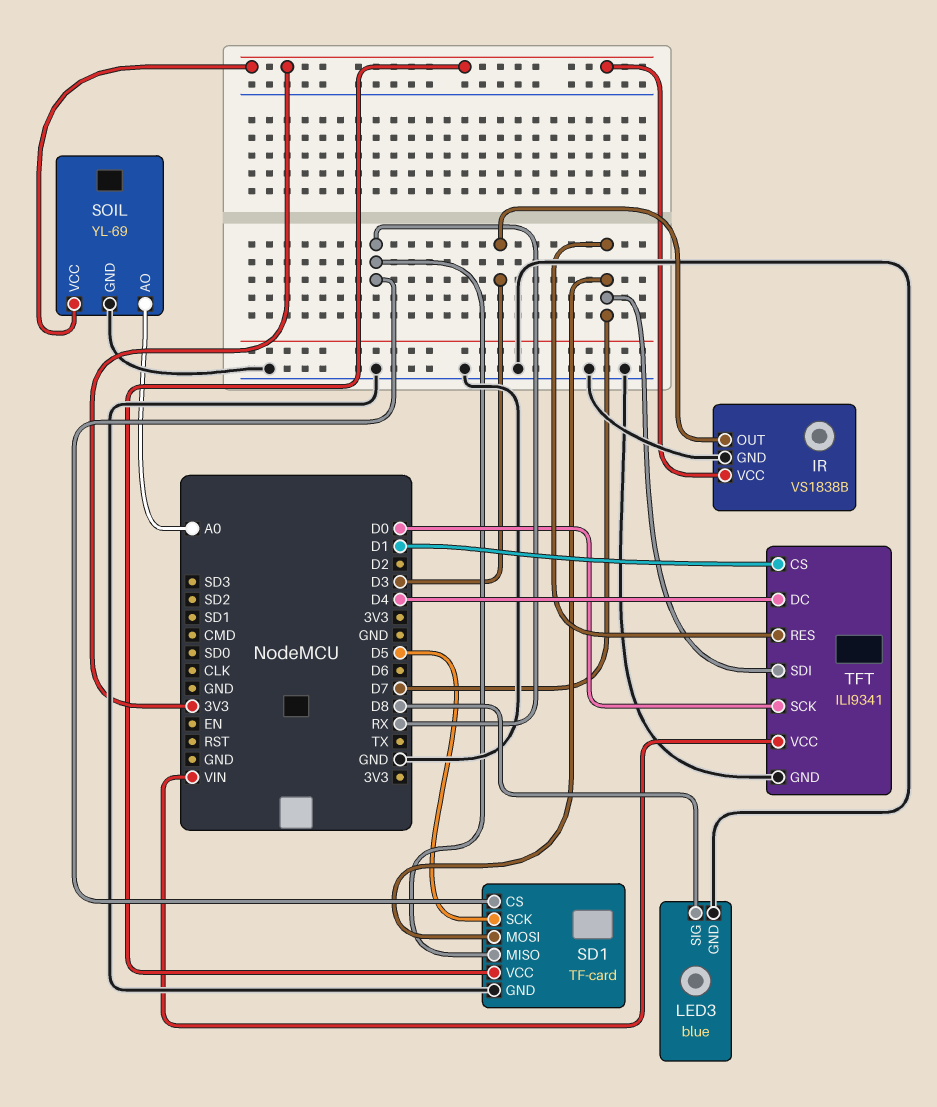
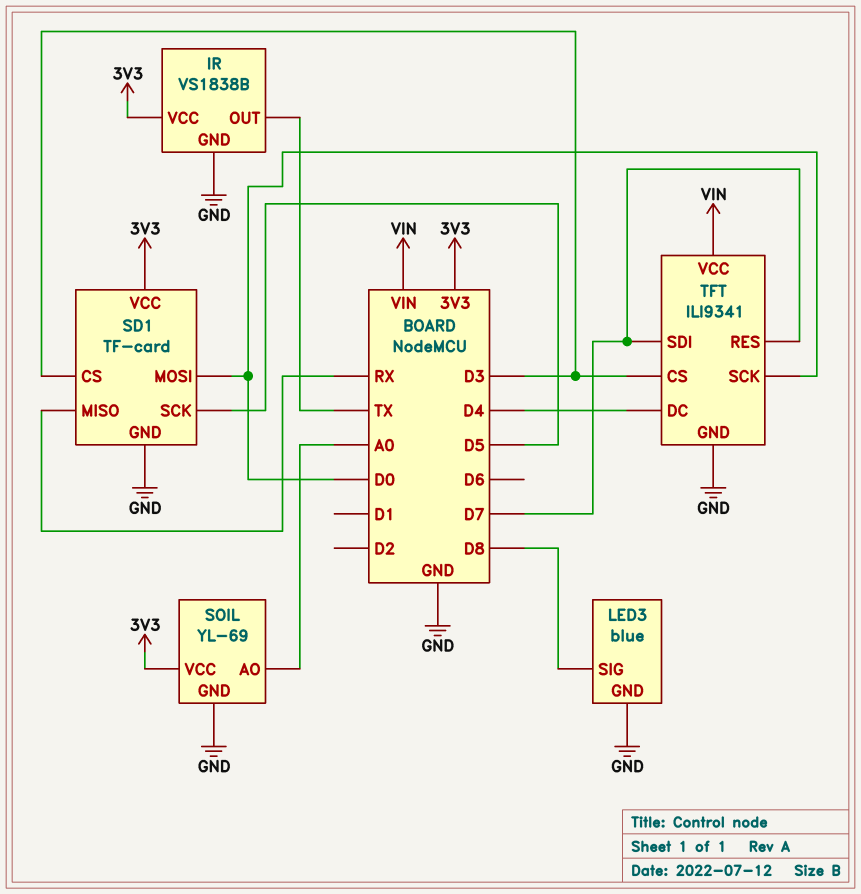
IR pin OUT: D3 -> TX
SD1 pin CS: RX -> D3
SD1 pin MOSI: D7 -> D0
TFT pin CS: D1 -> D3

